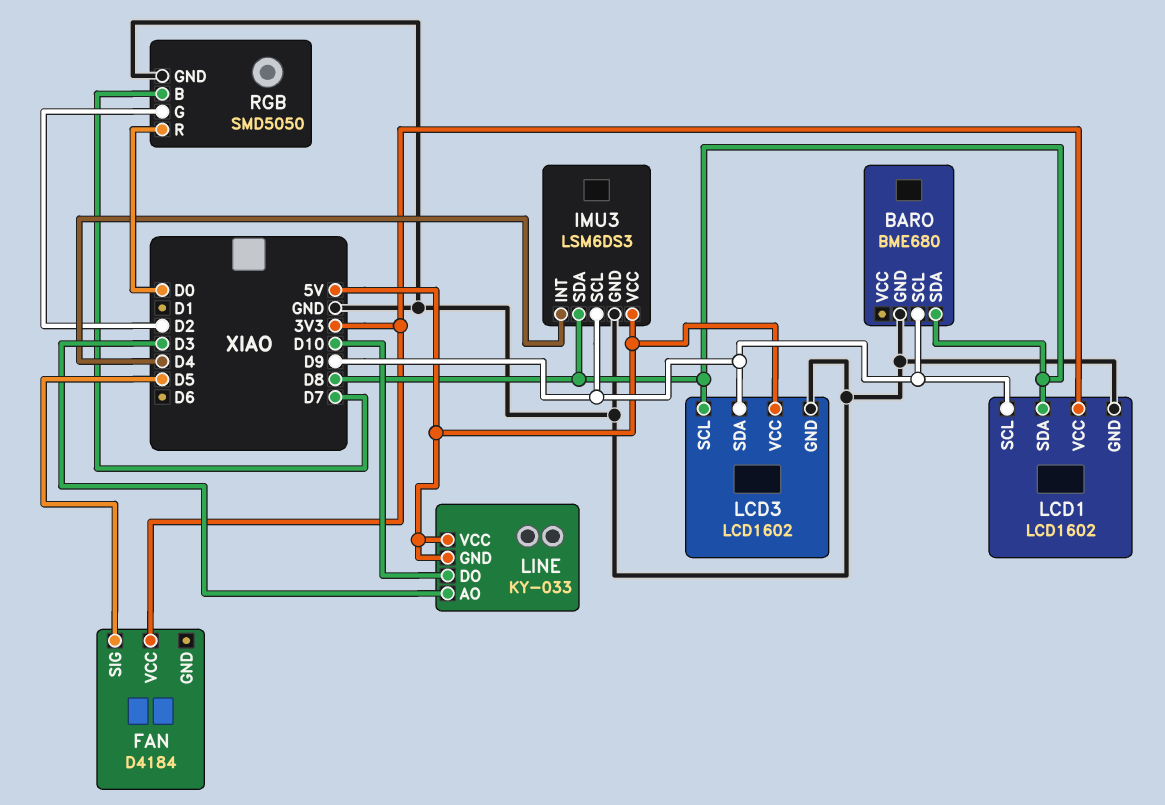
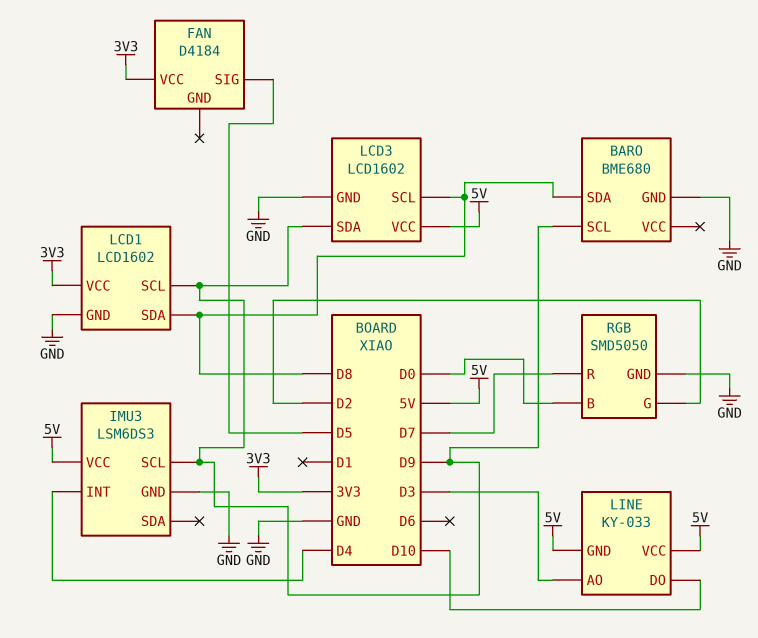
IMU3 pin SDA: D8 -> none
RGB pin B: D7 -> D0
RGB pin R: D0 -> D7

